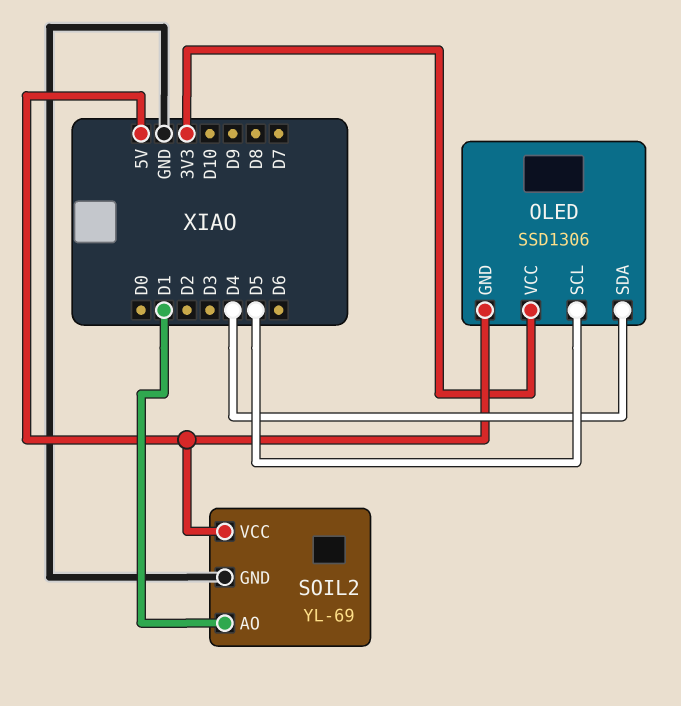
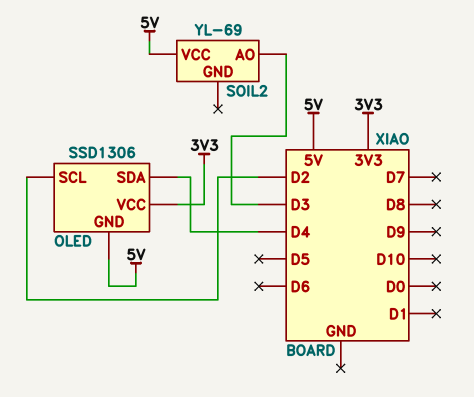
OLED pin SCL: D5 -> D2
SOIL2 pin AO: D1 -> D3
SOIL2 pin GND: GND -> none

